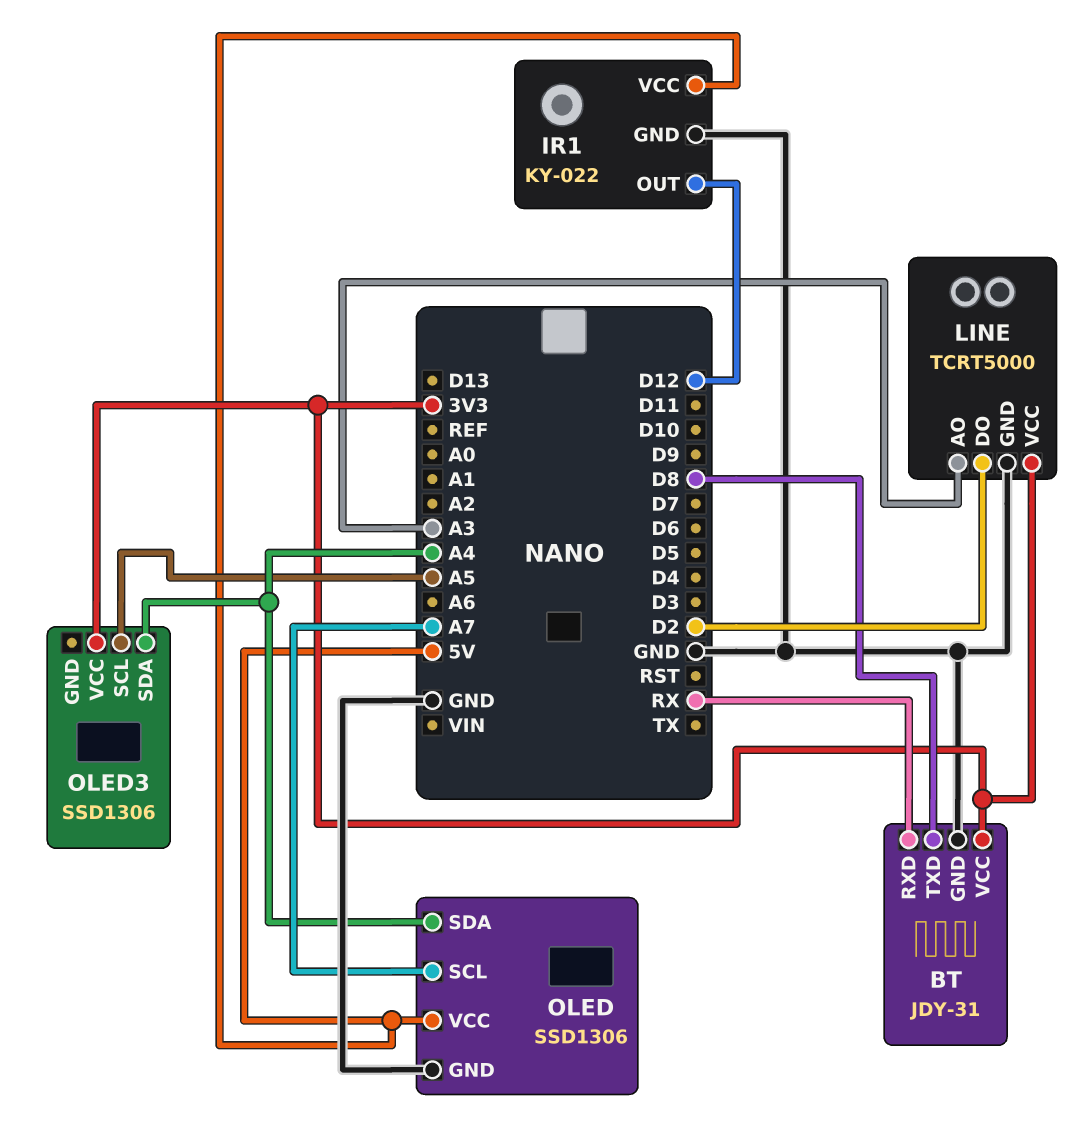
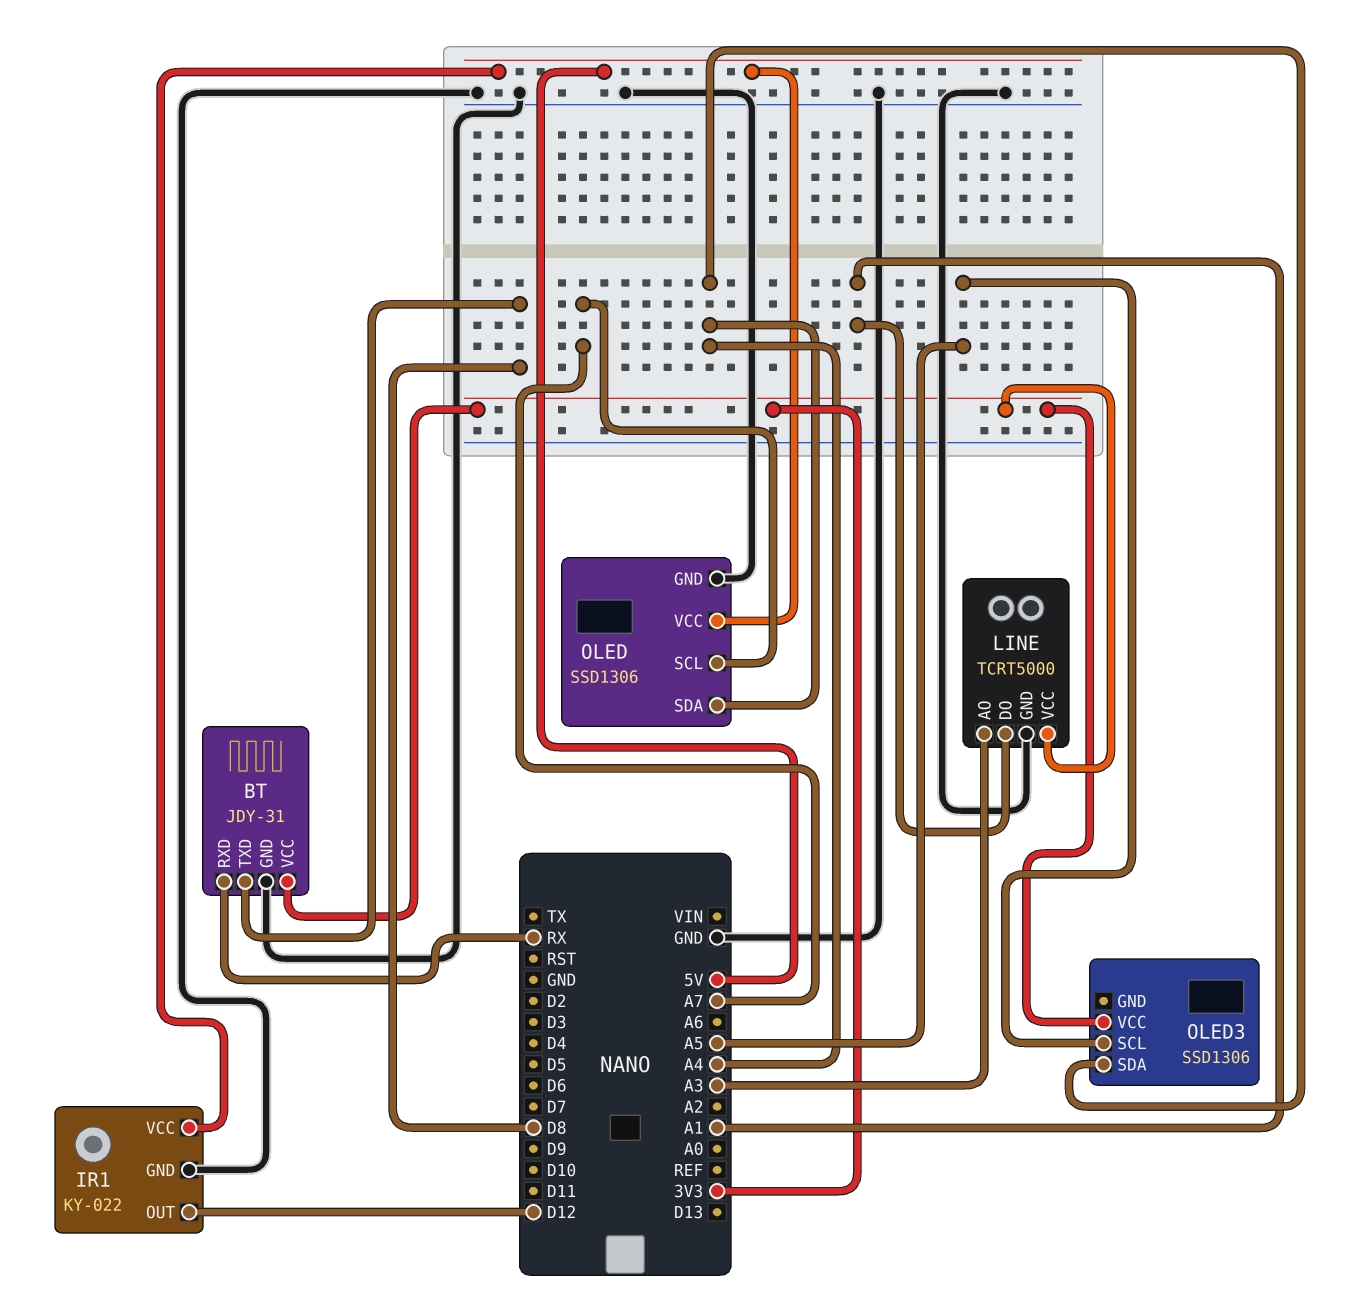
LINE pin DO: D2 -> A1

